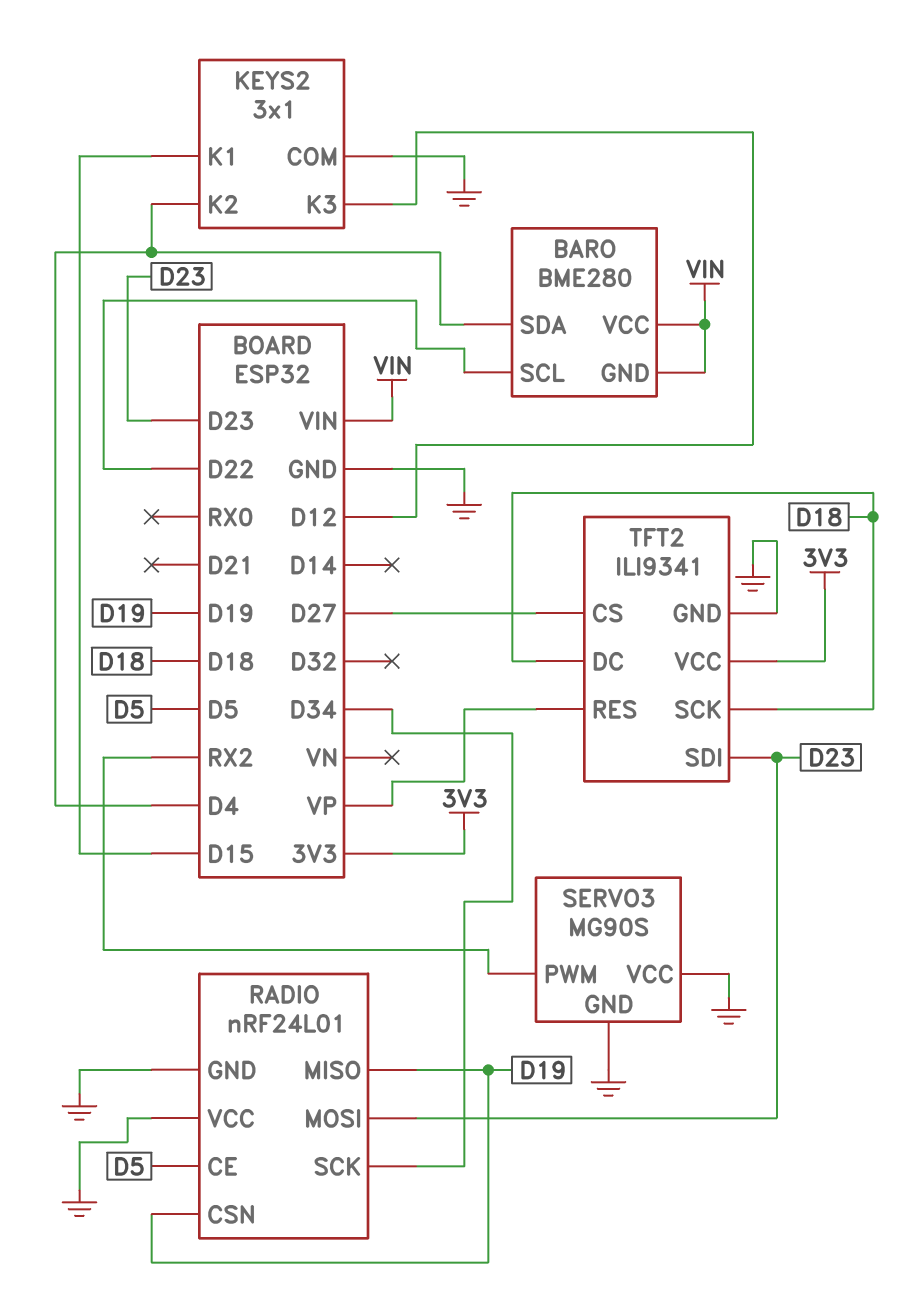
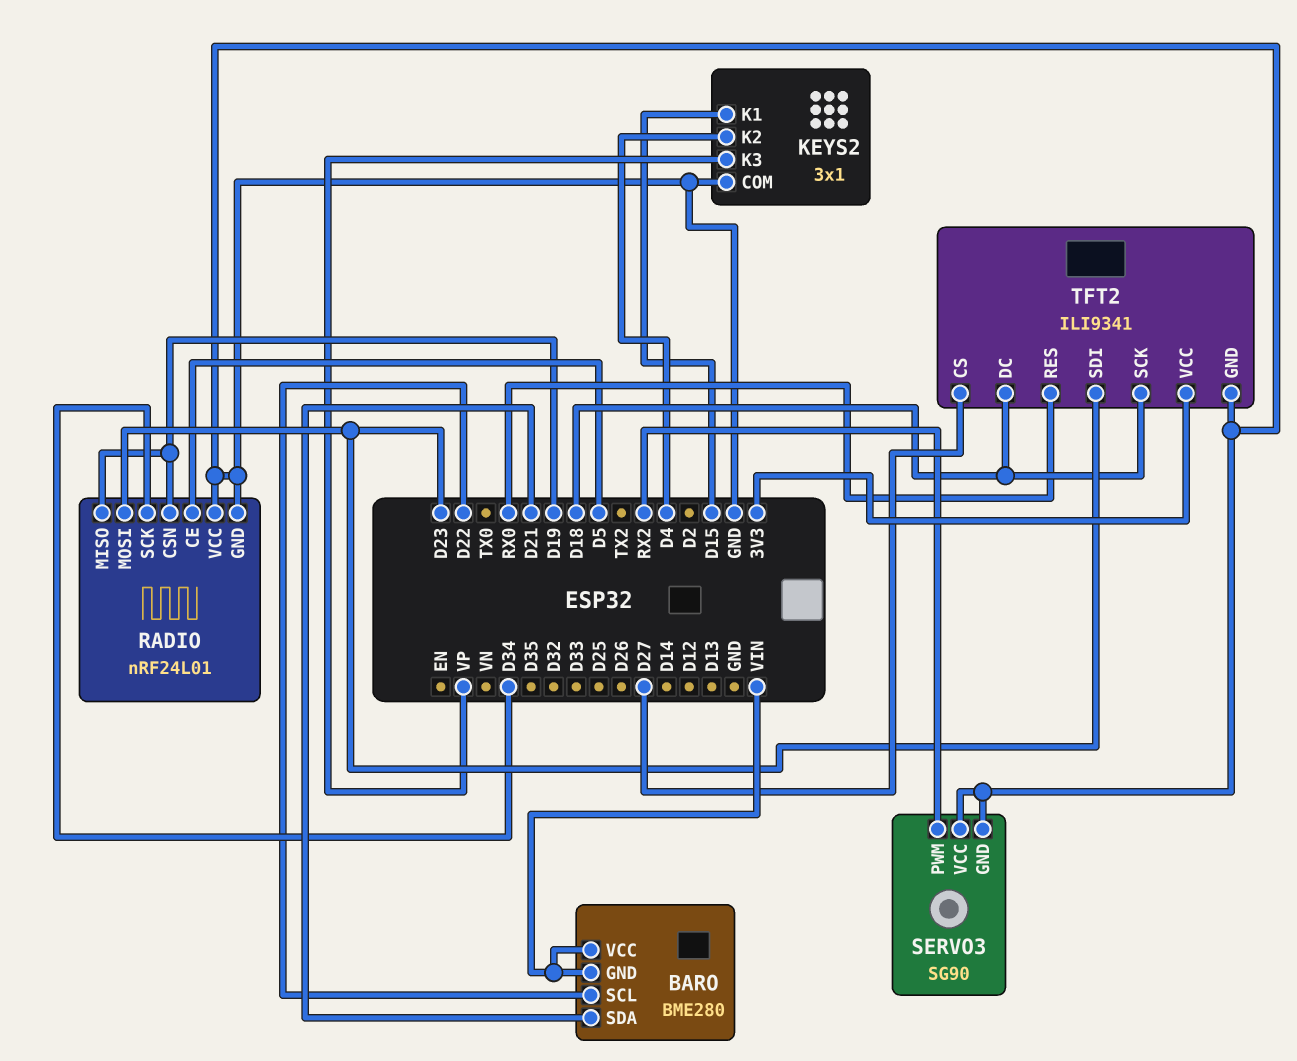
BARO pin SDA: D4 -> D21
KEYS2 pin K3: D12 -> VP
SERVO3: MG90S -> SG90
TFT2 pin RES: VP -> RX0

